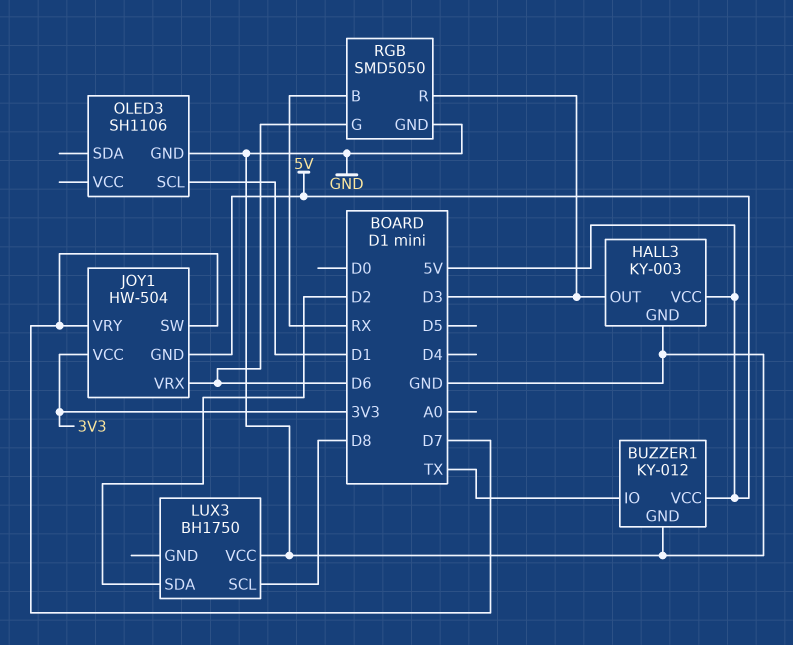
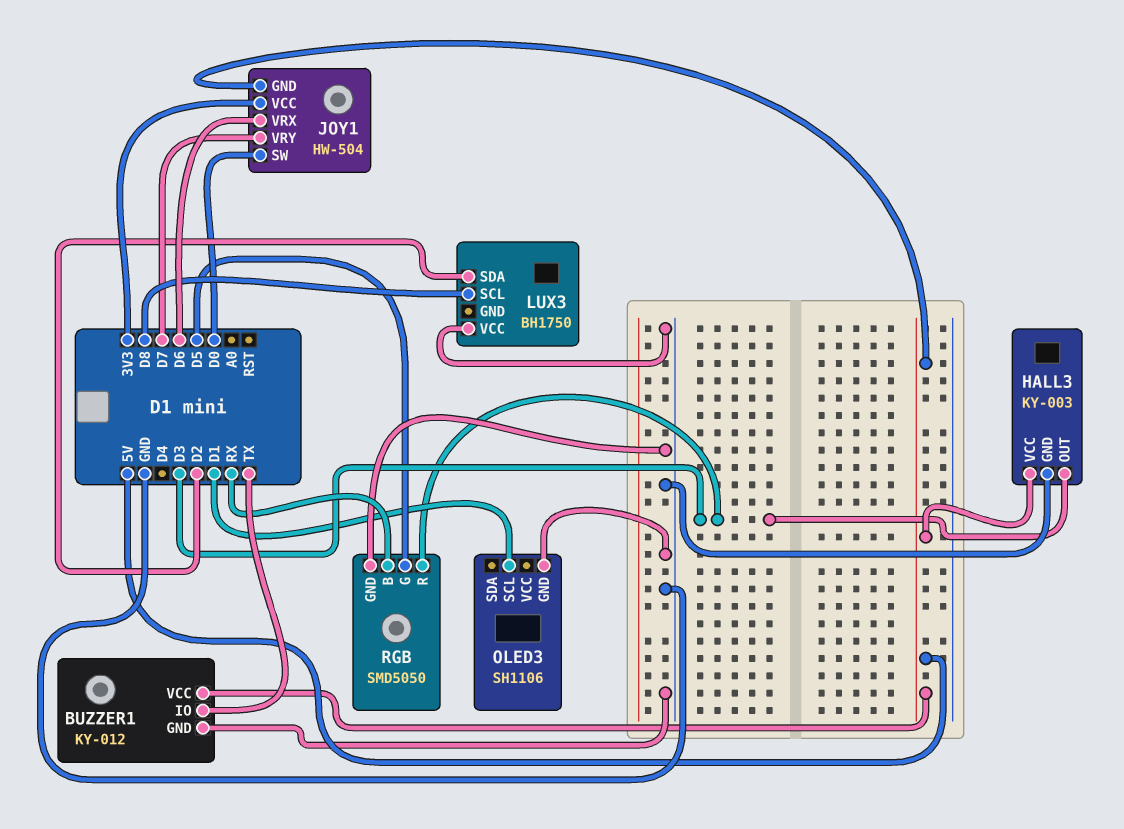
JOY1 pin SW: D7 -> D0
RGB pin G: D6 -> D5

